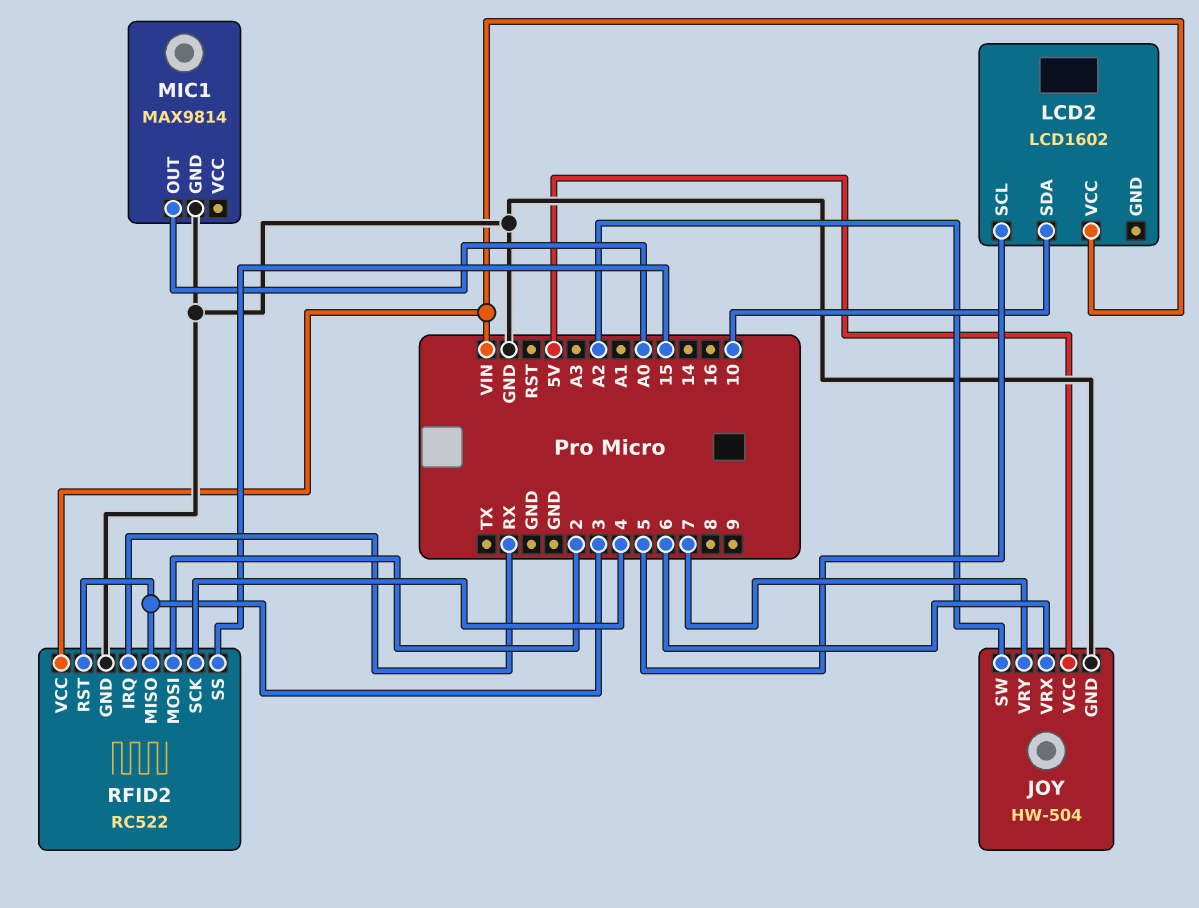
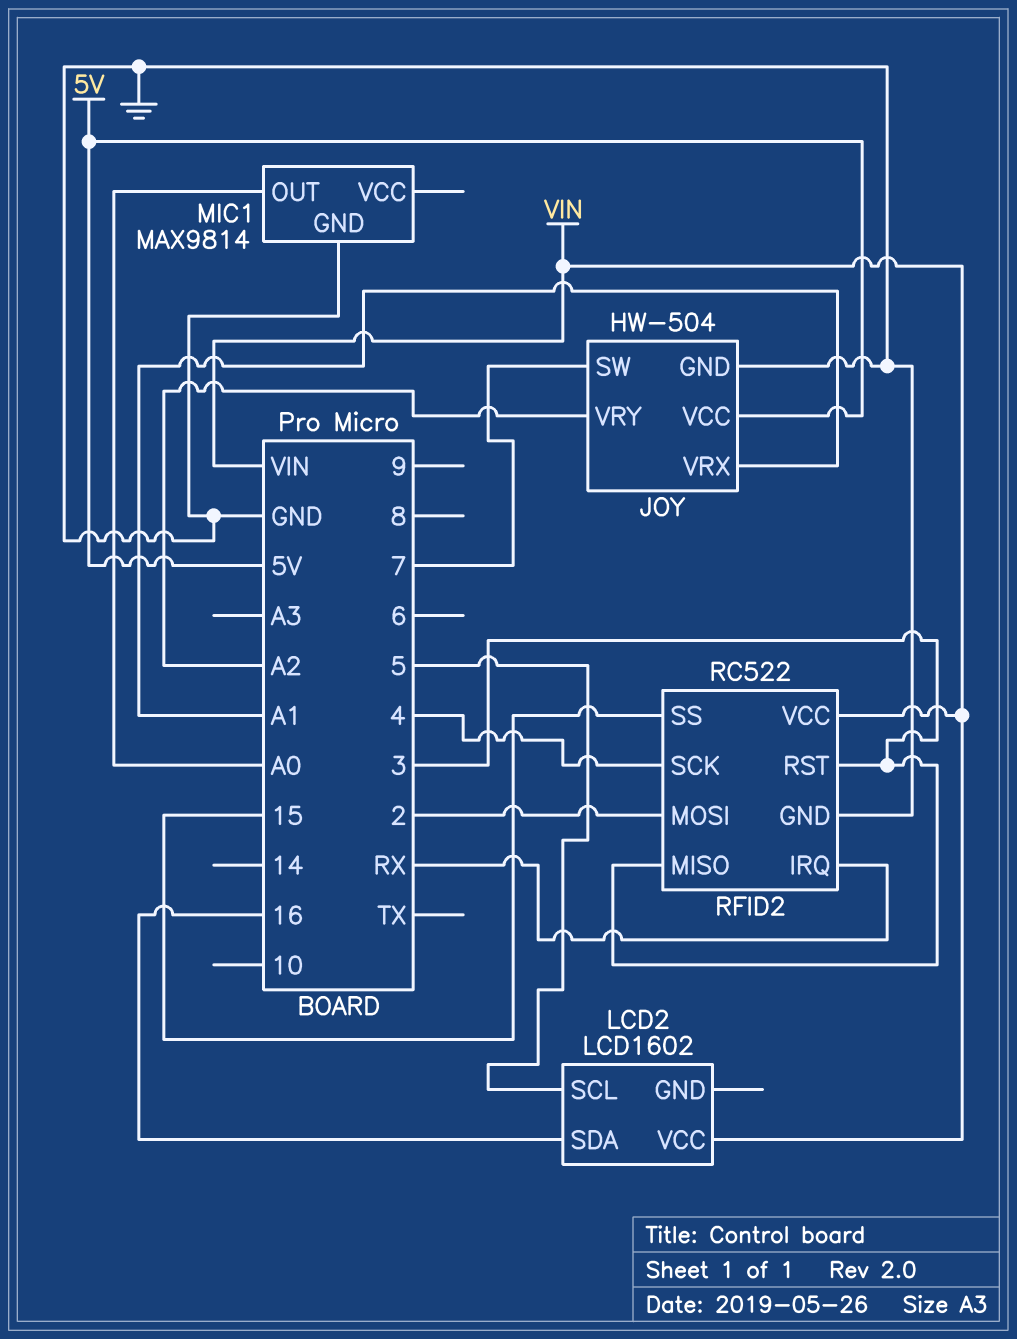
JOY pin SW: A2 -> 7
JOY pin VRX: 6 -> A1
JOY pin VRY: 7 -> A2
LCD2 pin SDA: 10 -> 16

